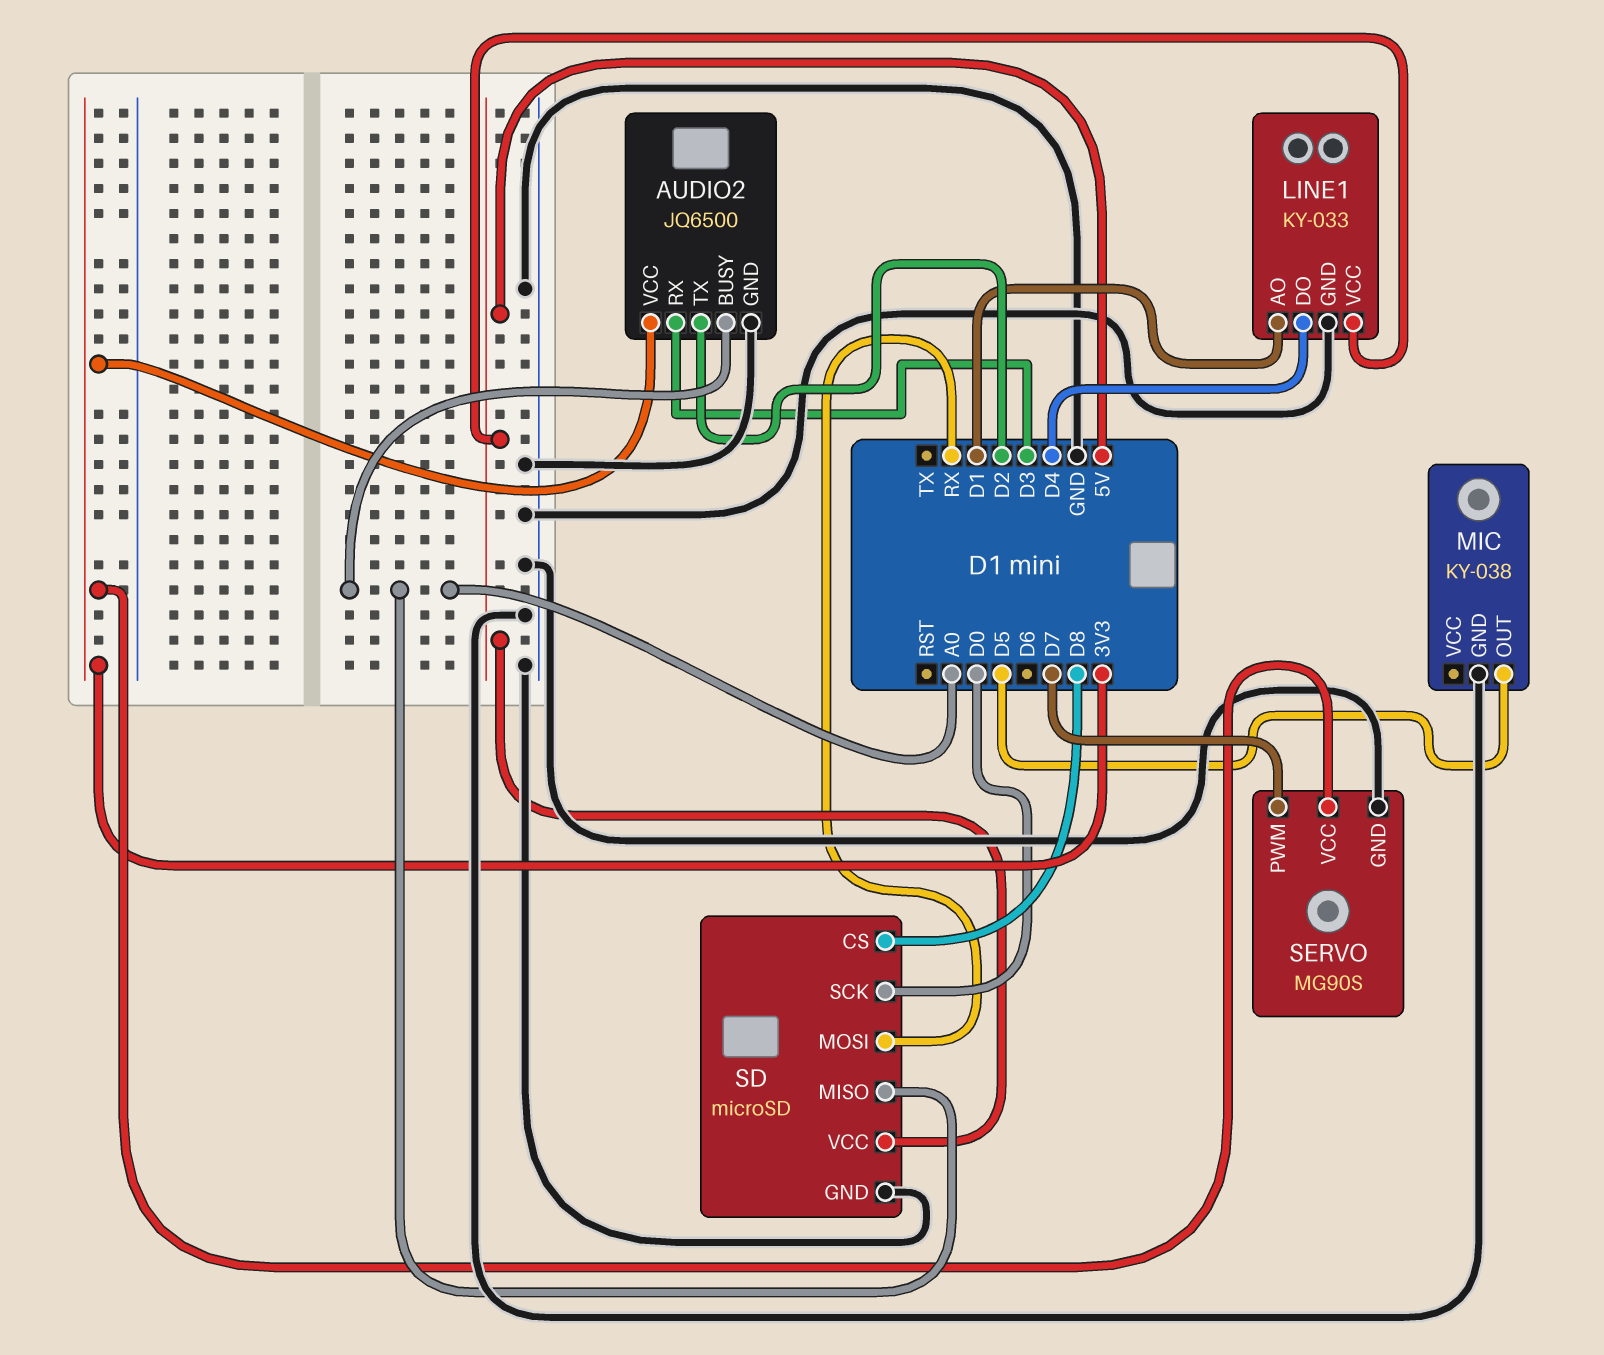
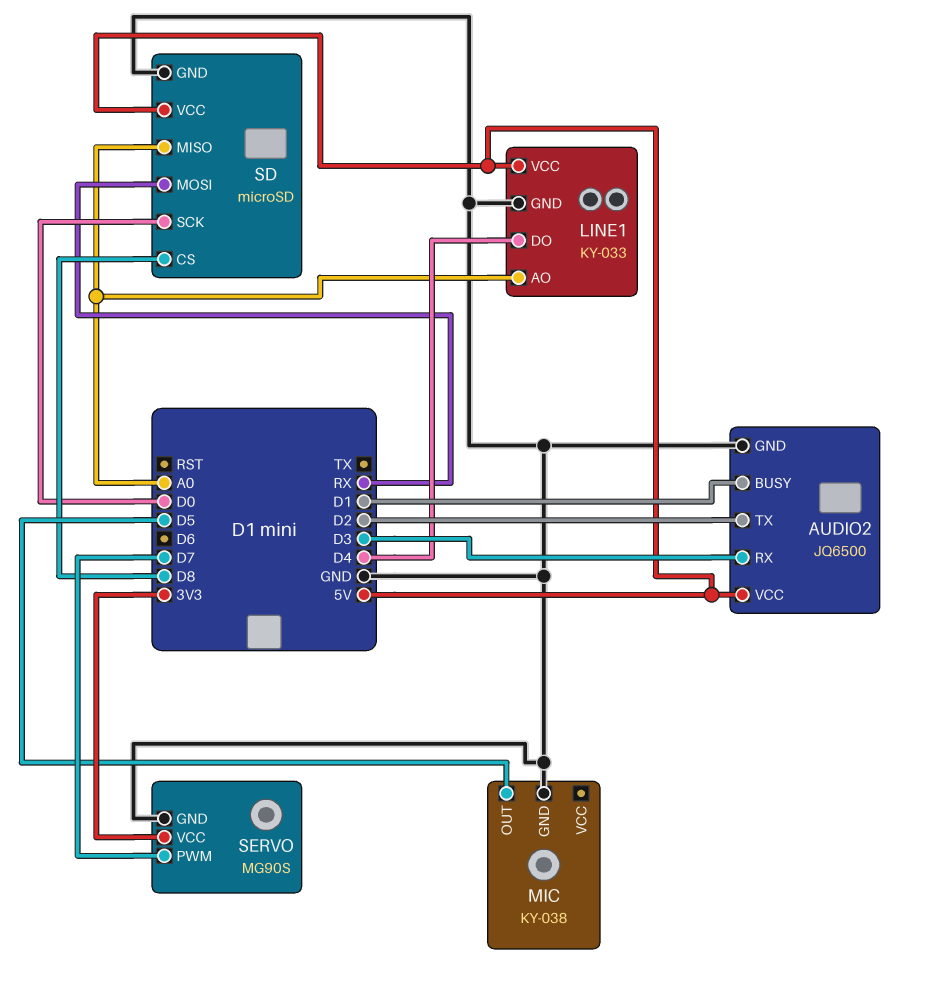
AUDIO2 pin BUSY: A0 -> D1
AUDIO2 pin VCC: 3V3 -> 5V
LINE1 pin AO: D1 -> A0

